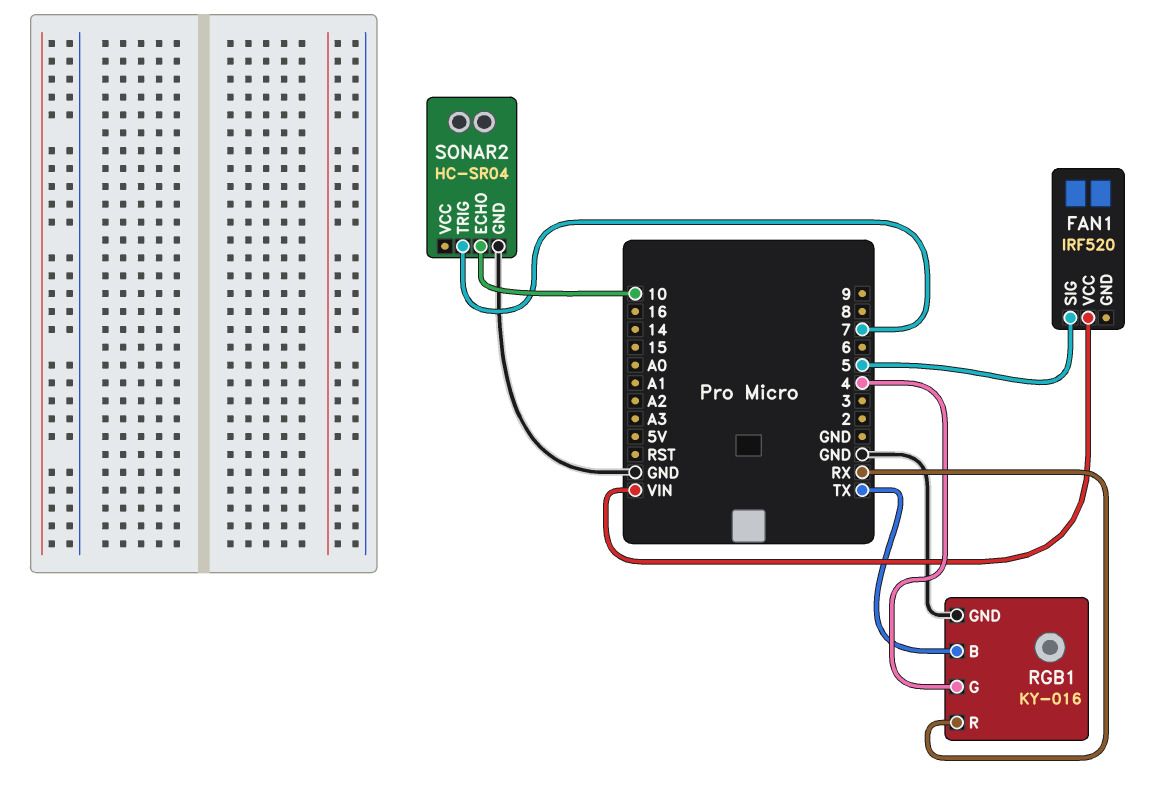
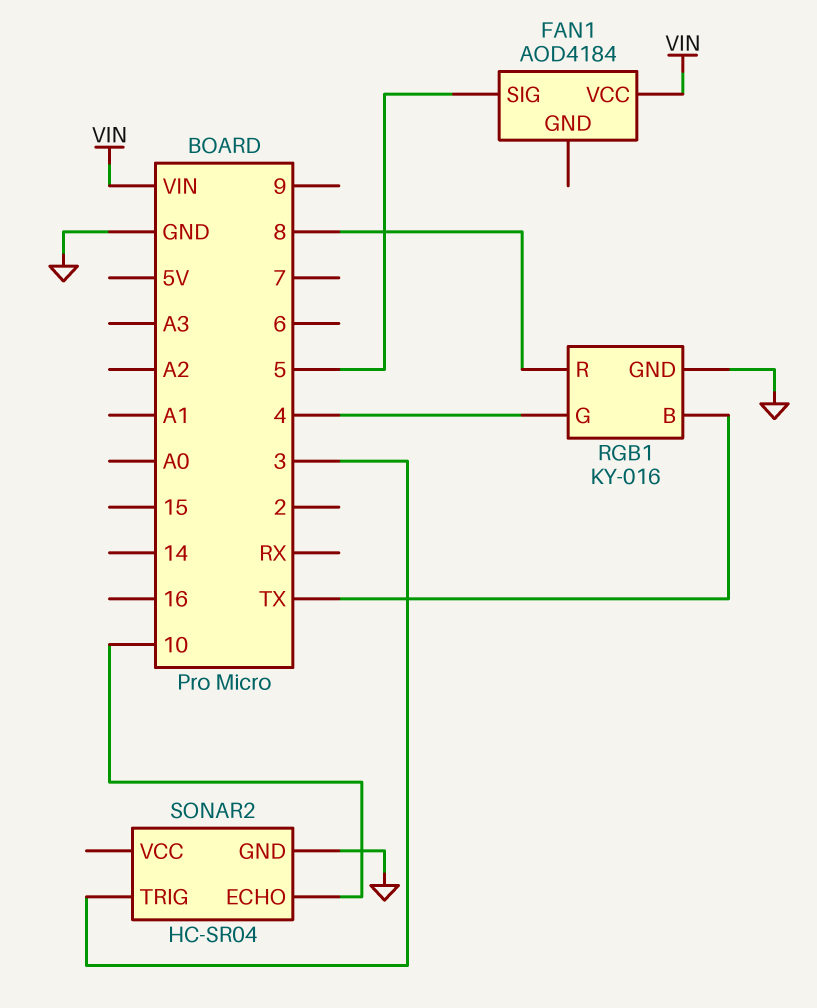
FAN1: IRF520 -> AOD4184
RGB1 pin R: RX -> 8
SONAR2 pin TRIG: 7 -> 3

